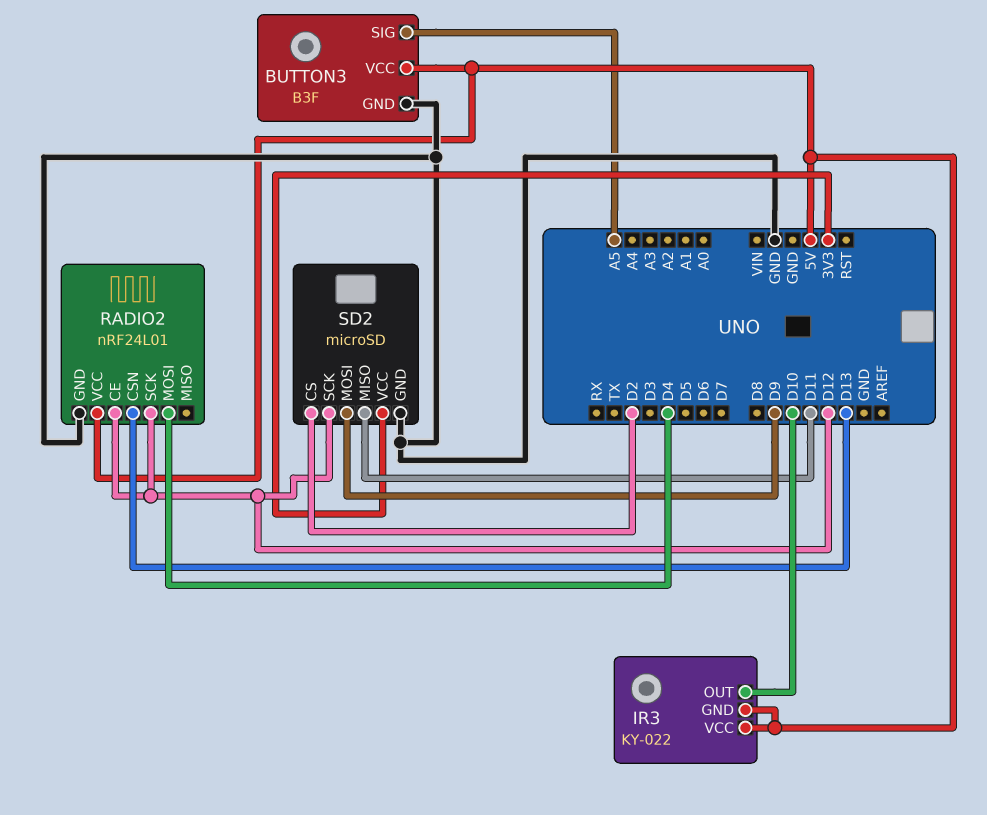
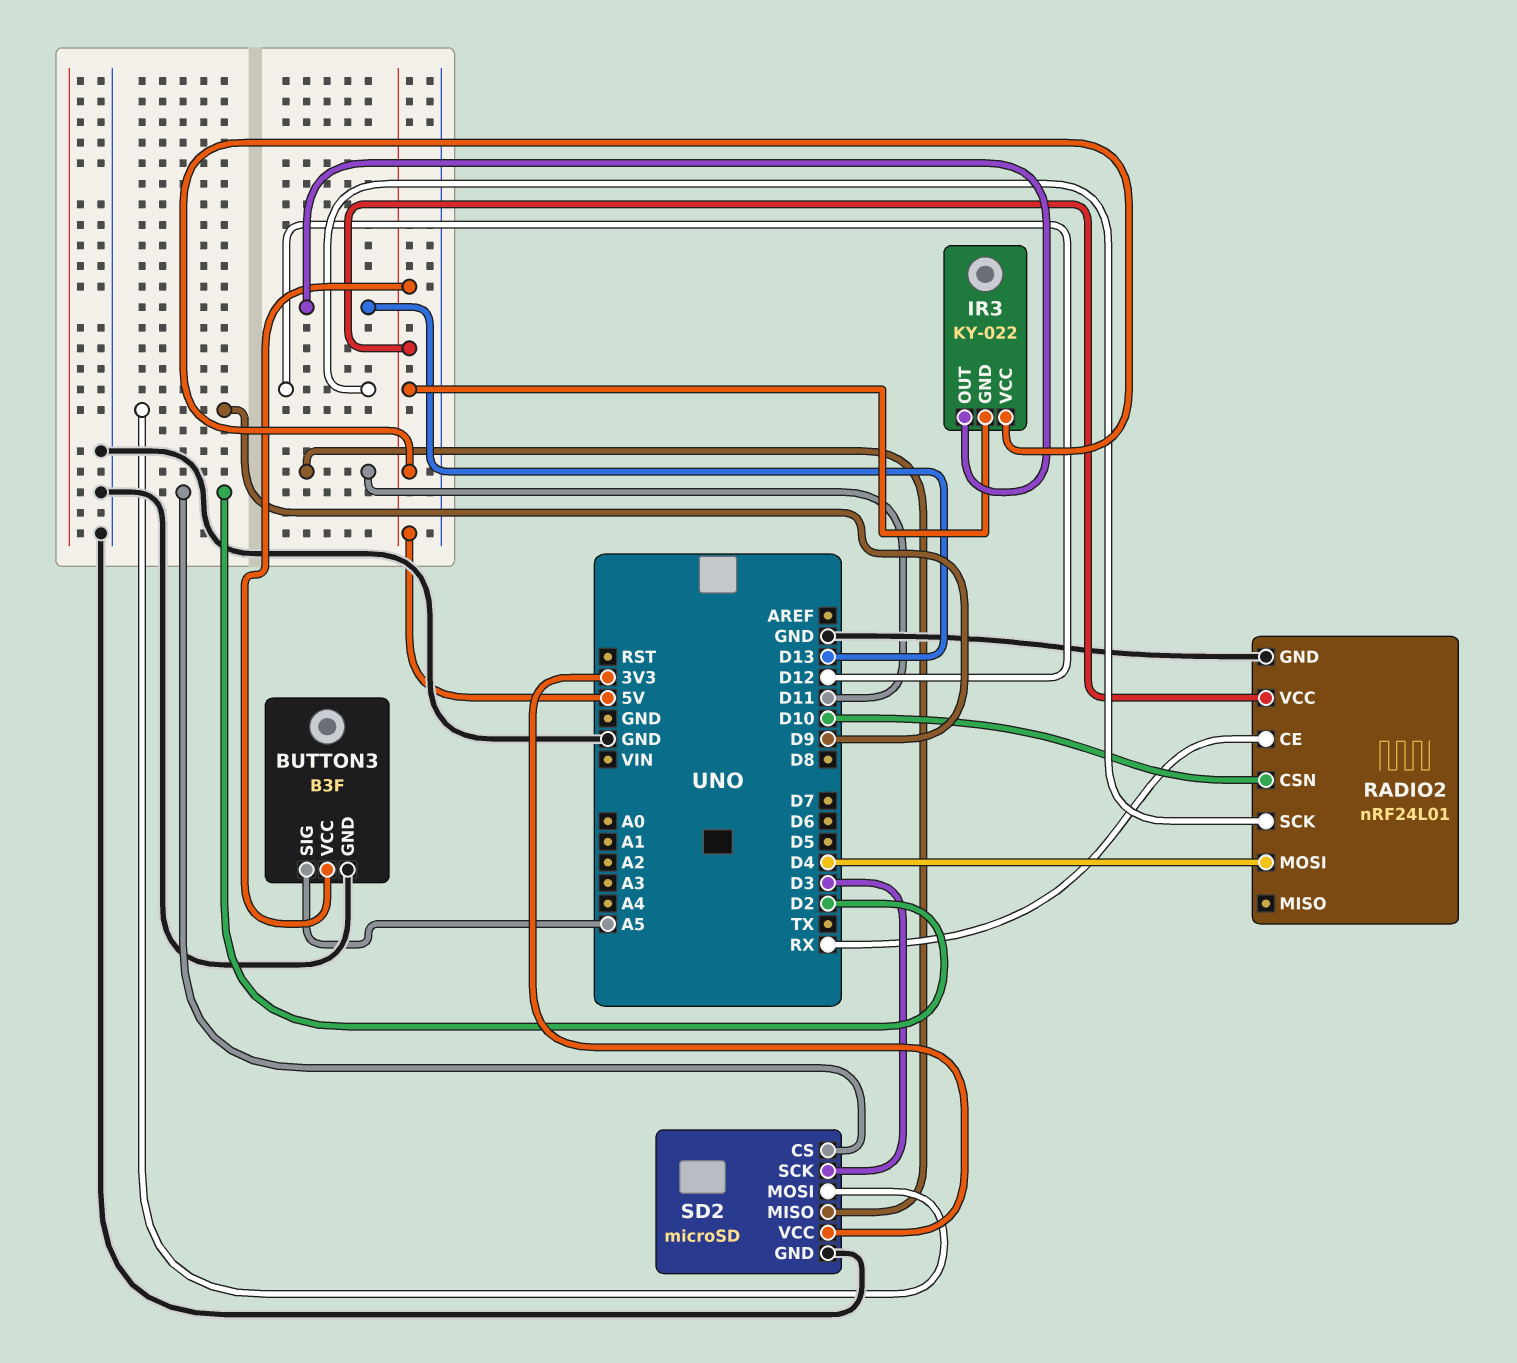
IR3 pin OUT: D10 -> D13
RADIO2 pin CE: D12 -> RX
RADIO2 pin CSN: D13 -> D10
SD2 pin SCK: D12 -> D3

